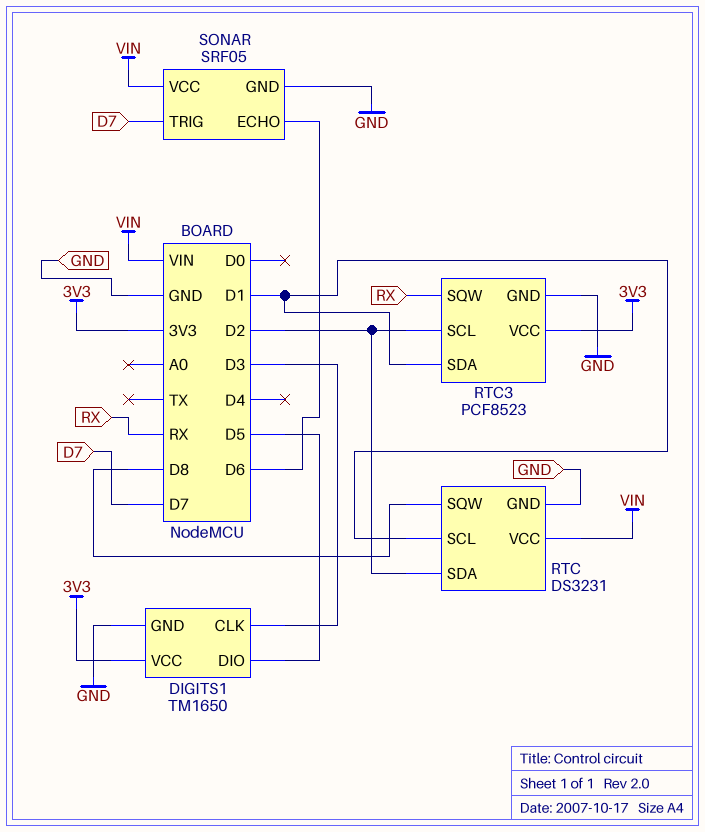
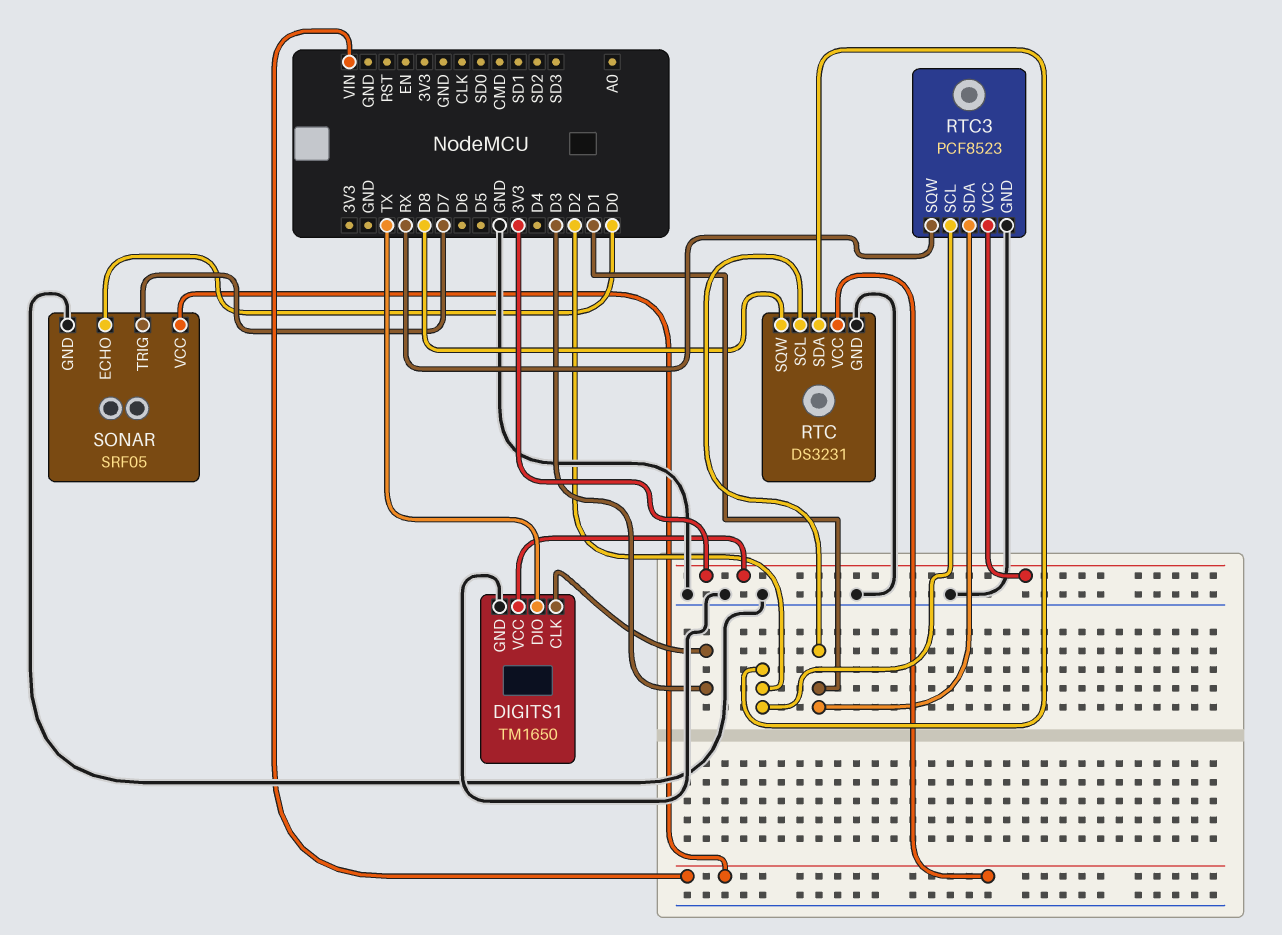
DIGITS1 pin DIO: D5 -> TX
SONAR pin ECHO: D6 -> D0

